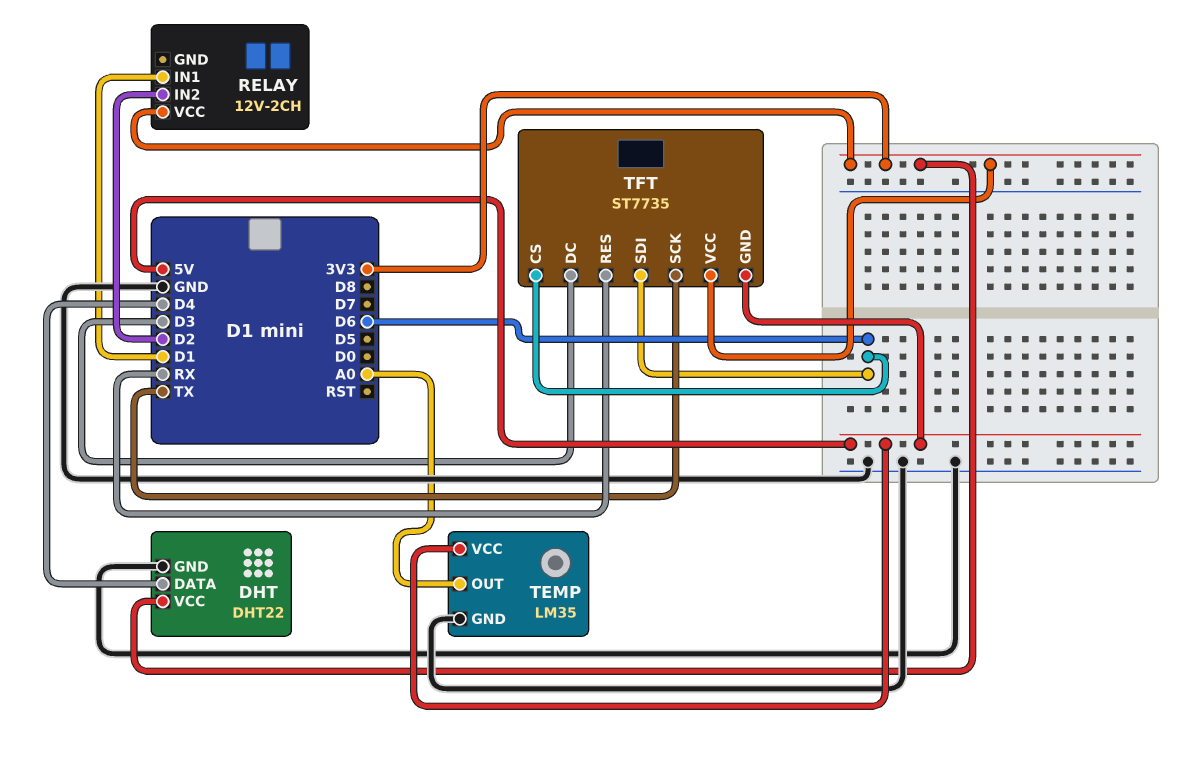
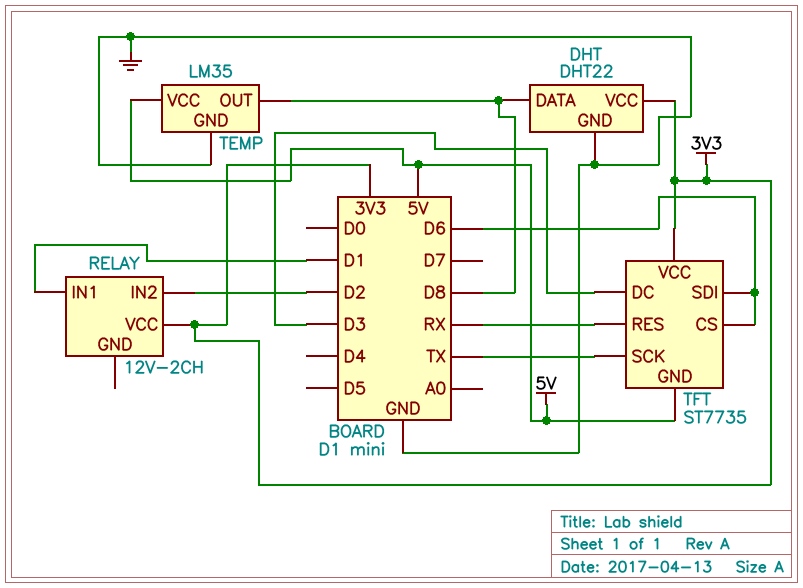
DHT pin DATA: D4 -> D8
TEMP pin OUT: A0 -> D8

